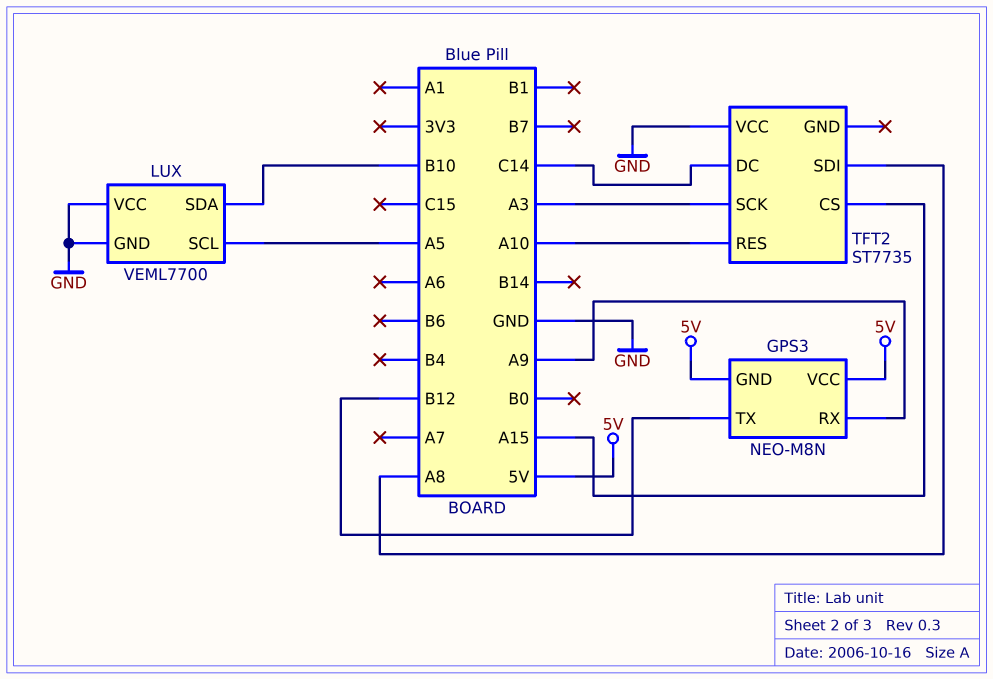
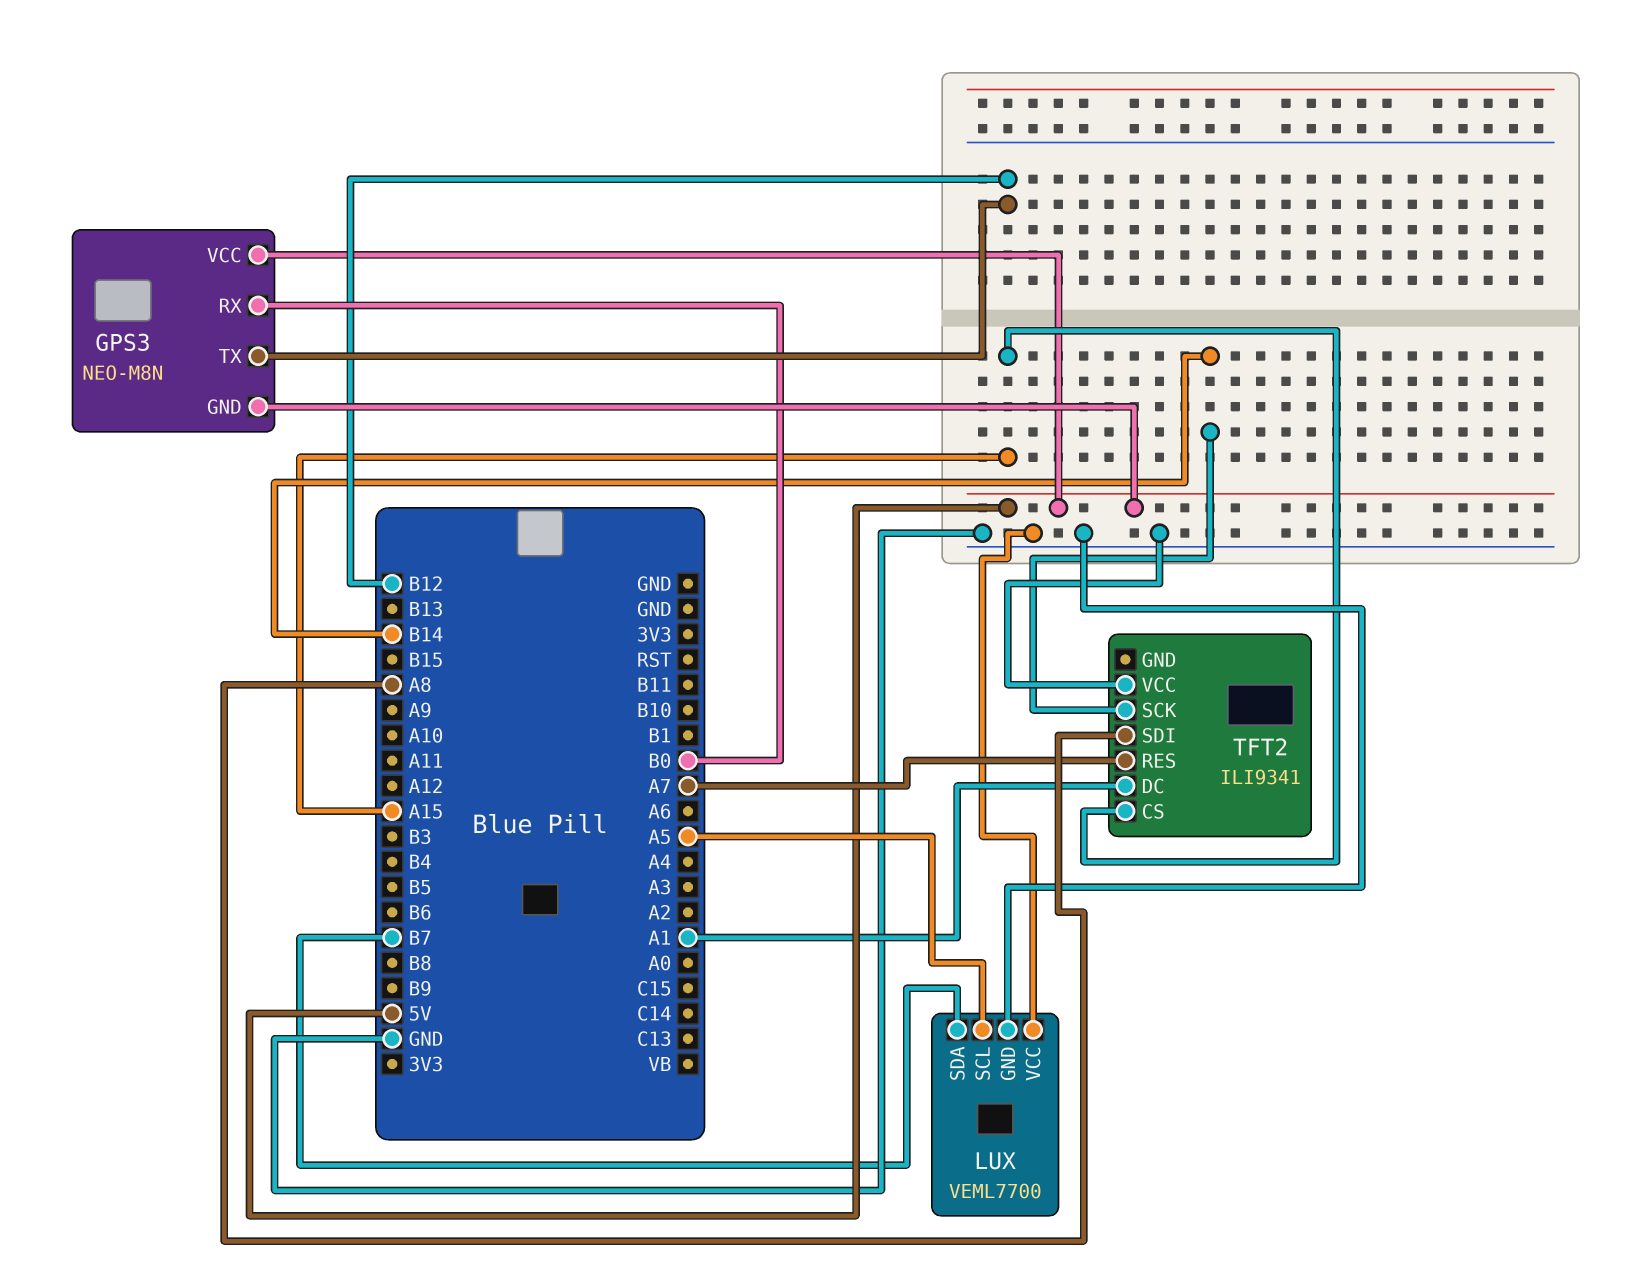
GPS3 pin RX: A9 -> B0
LUX pin SDA: B10 -> B7
TFT2: ST7735 -> ILI9341
TFT2 pin DC: C14 -> A1
TFT2 pin RES: A10 -> A7
TFT2 pin SCK: A3 -> B14

